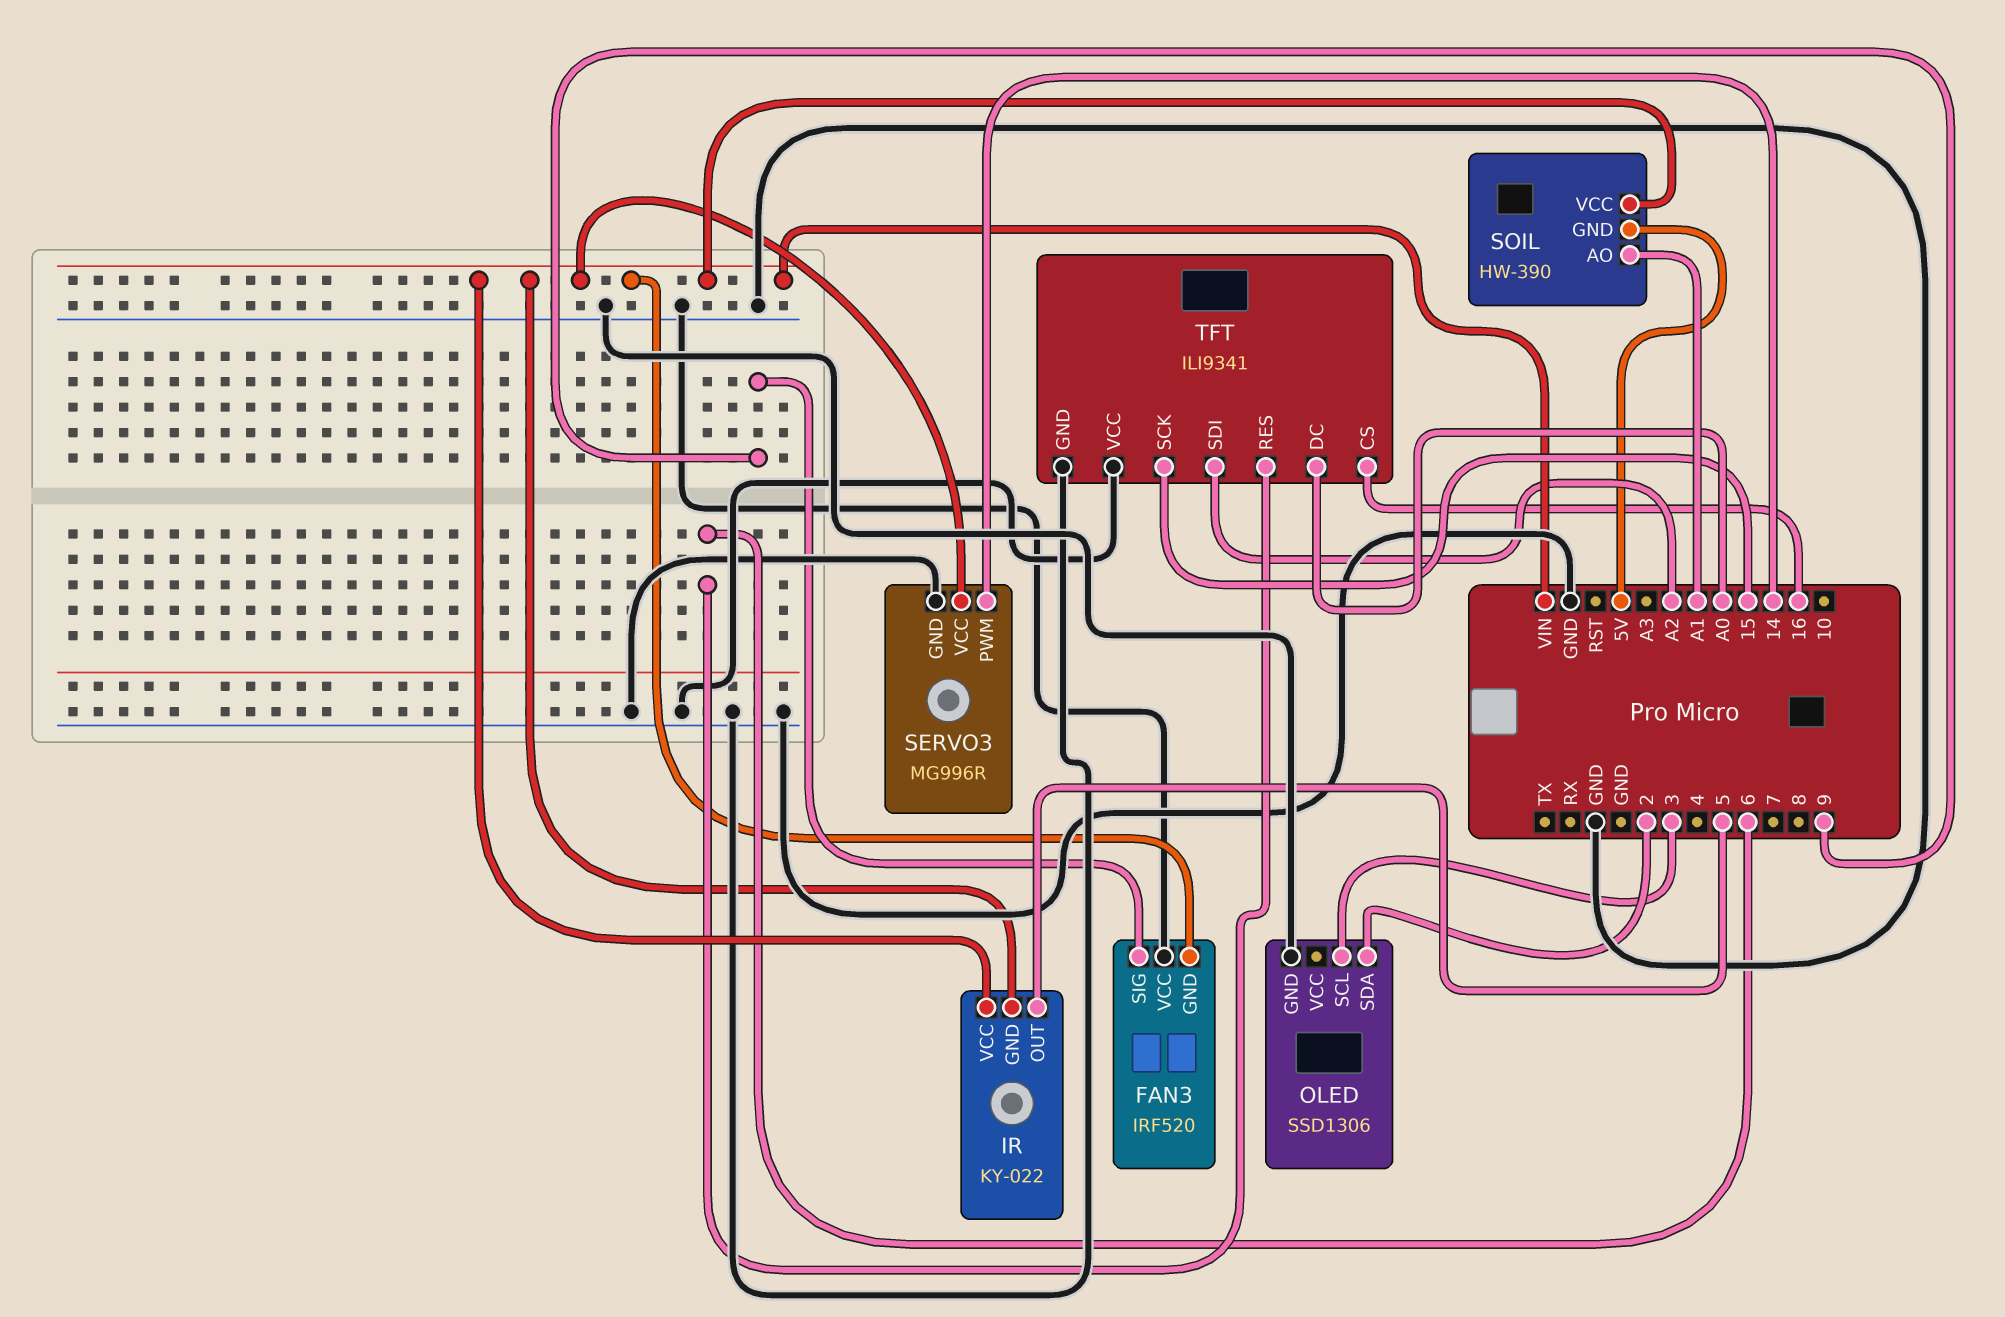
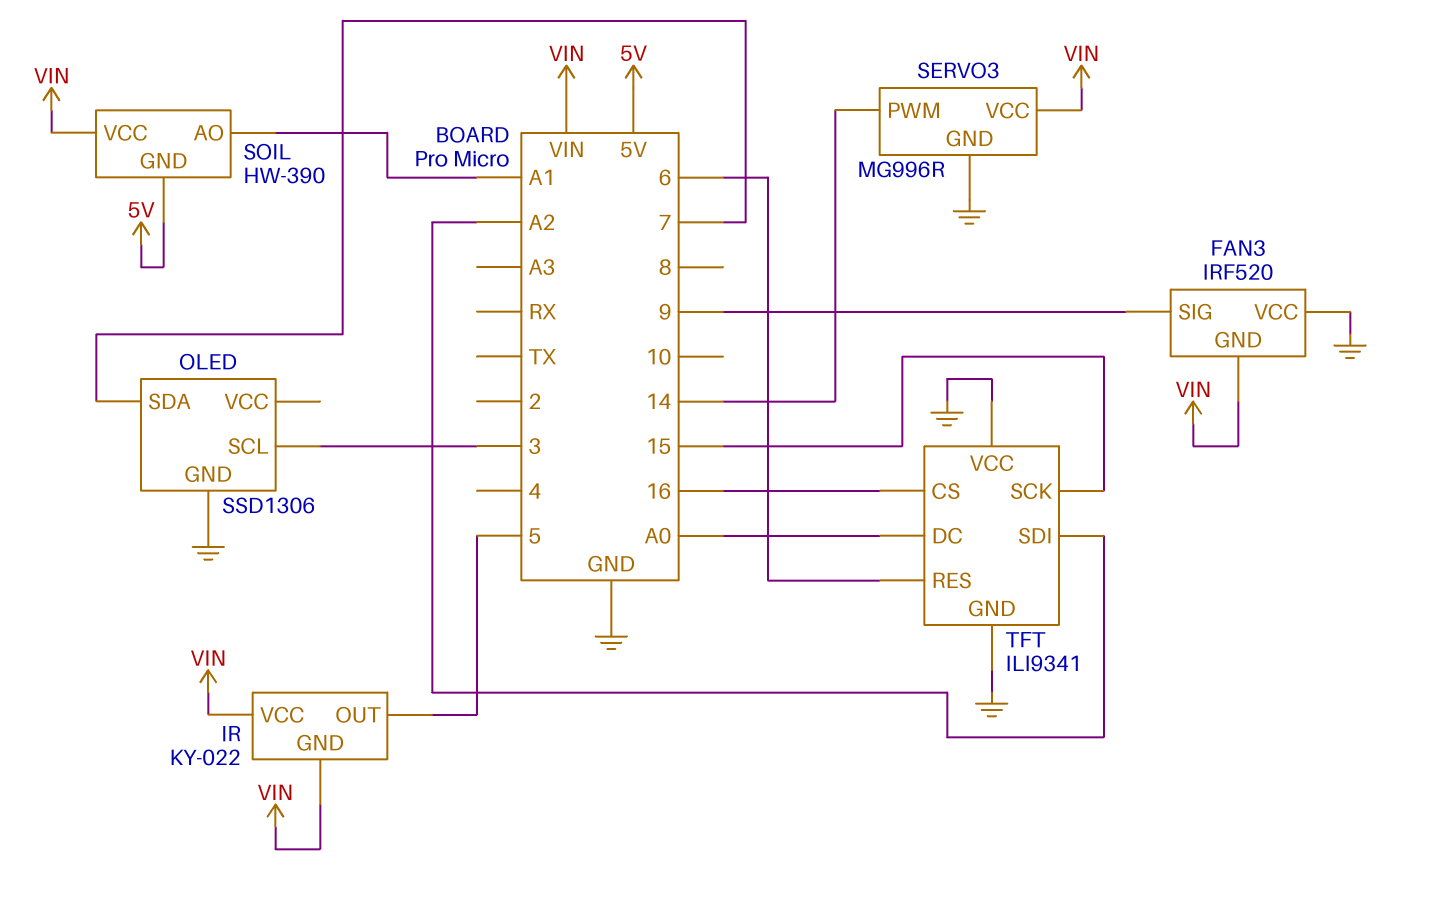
OLED pin SDA: 2 -> 7

